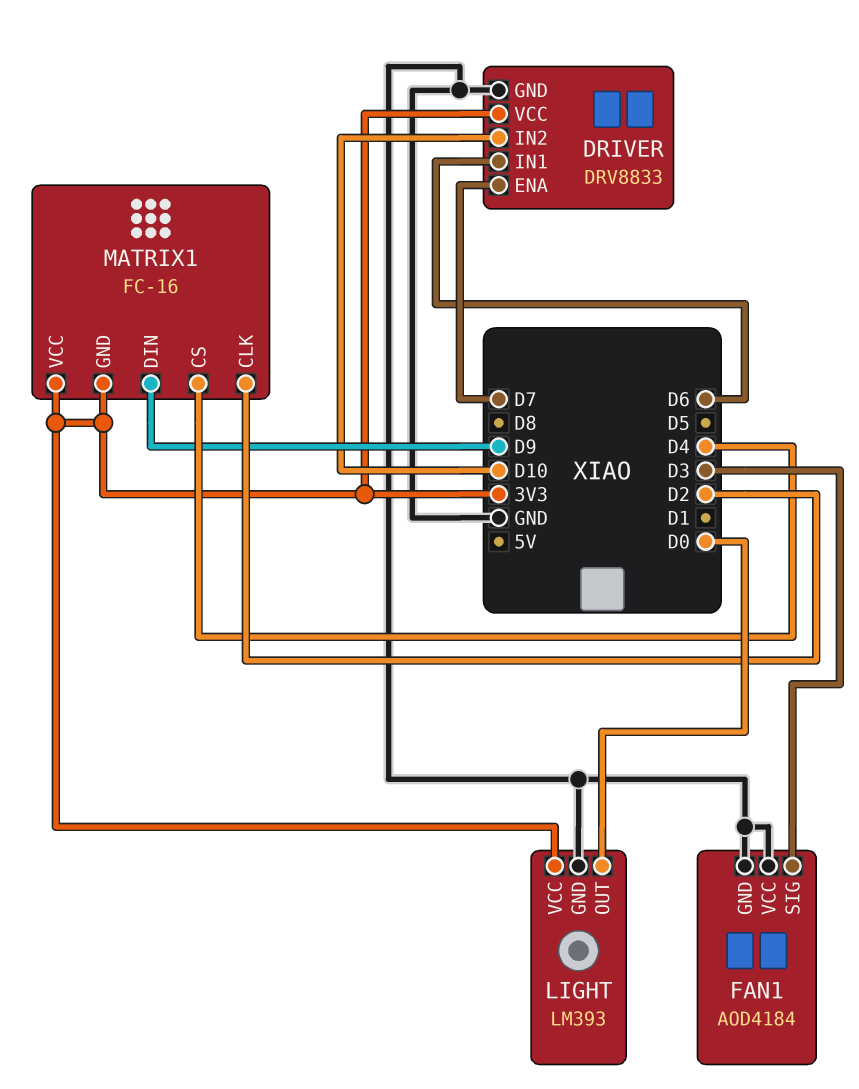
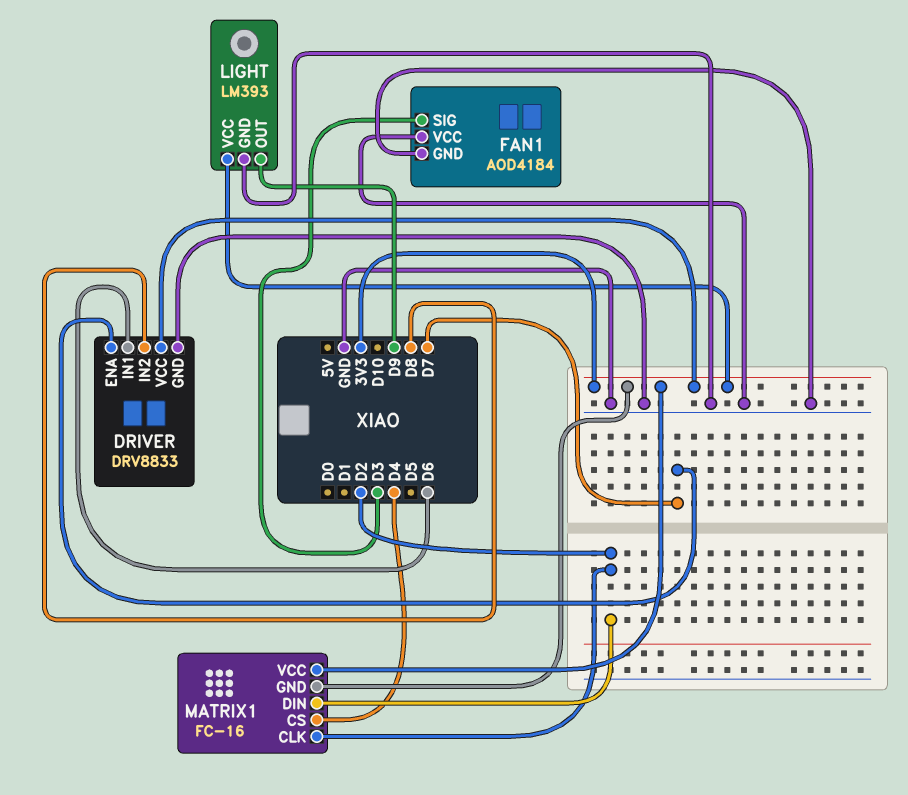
DRIVER pin IN2: D10 -> D8
LIGHT pin OUT: D0 -> D9
MATRIX1 pin DIN: D9 -> D2

